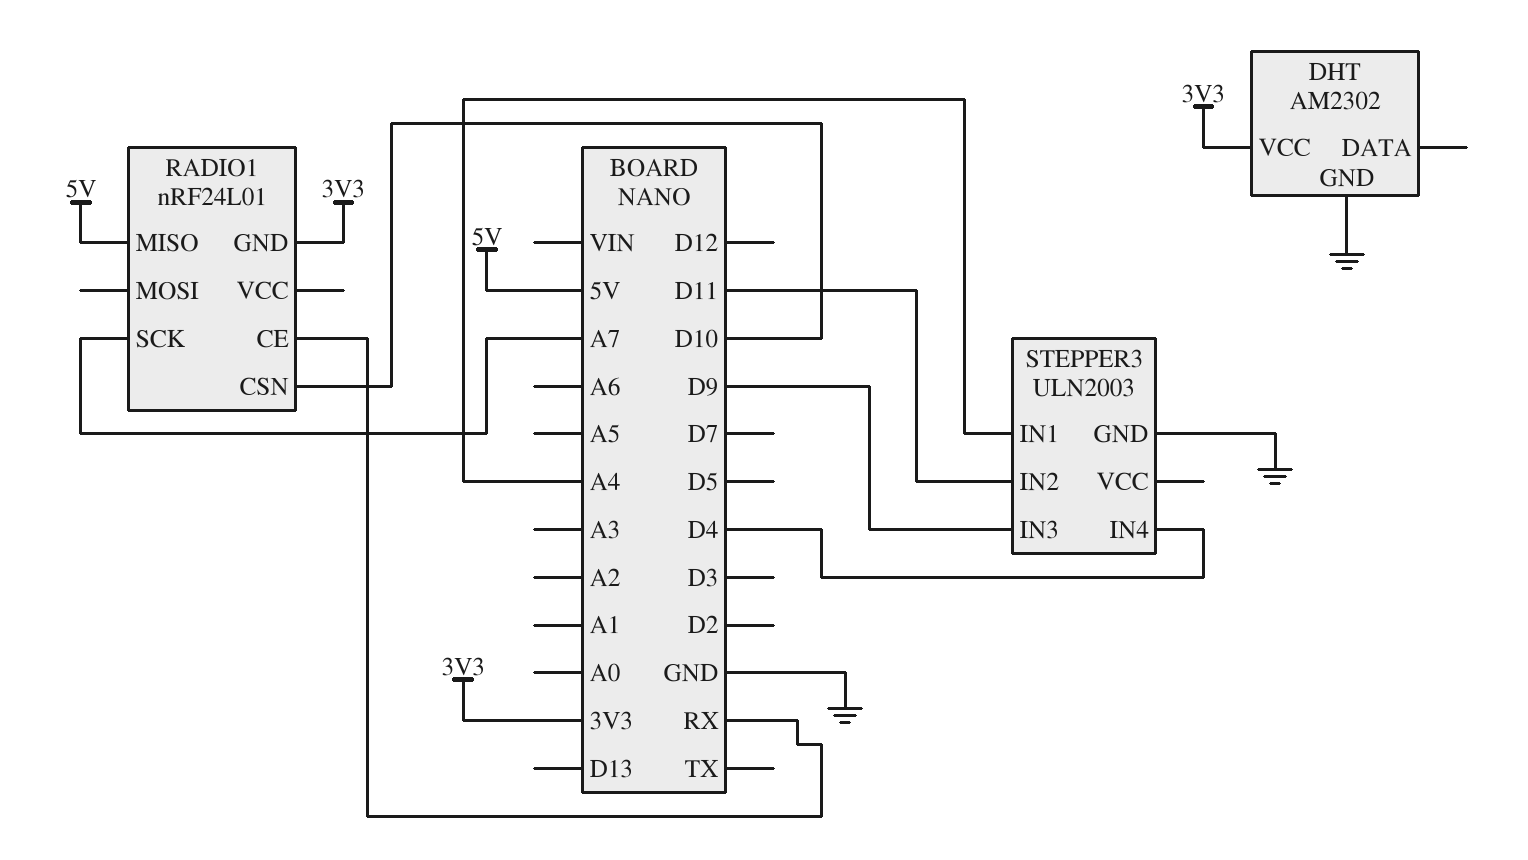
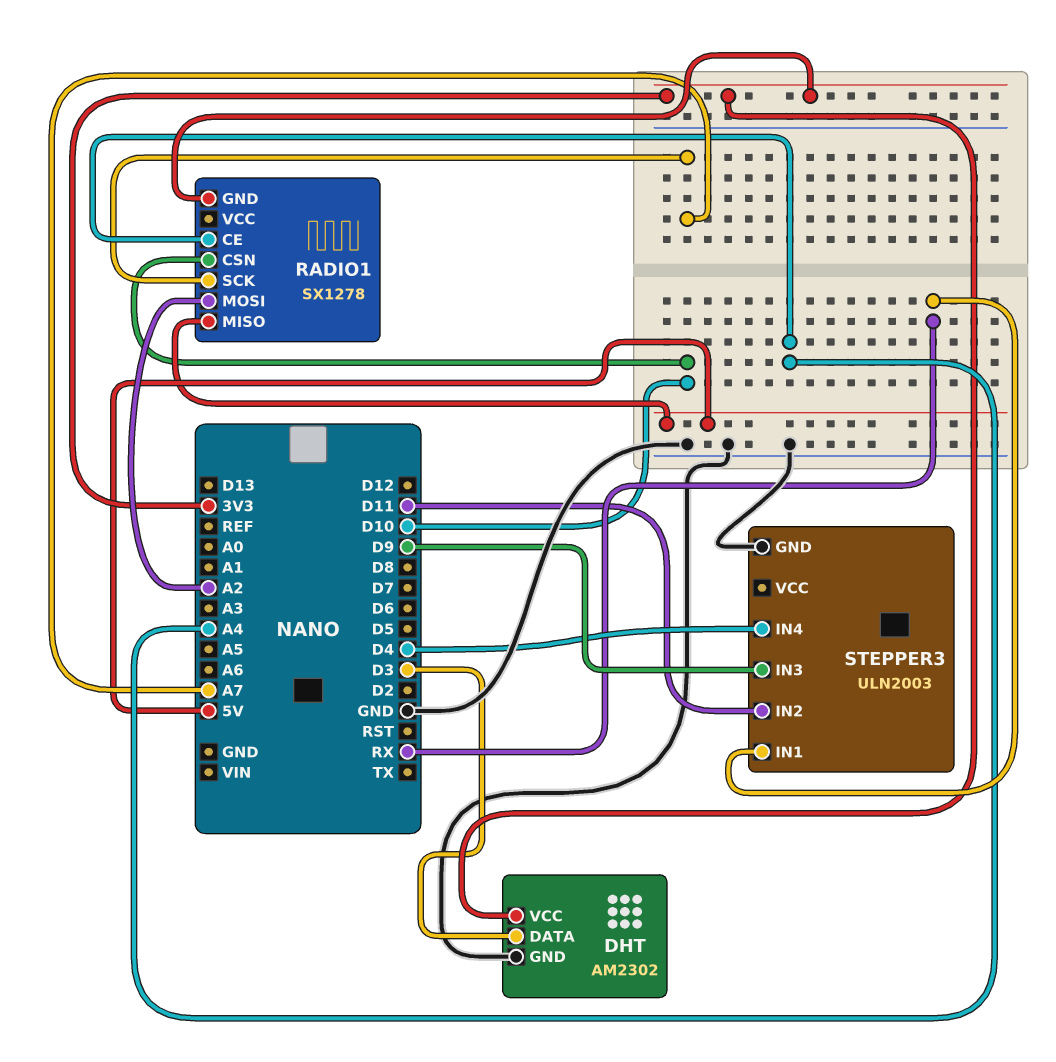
DHT pin DATA: none -> D3
RADIO1: nRF24L01 -> SX1278
RADIO1 pin CE: RX -> A4
RADIO1 pin MOSI: none -> A2
STEPPER3 pin IN1: A4 -> RX

